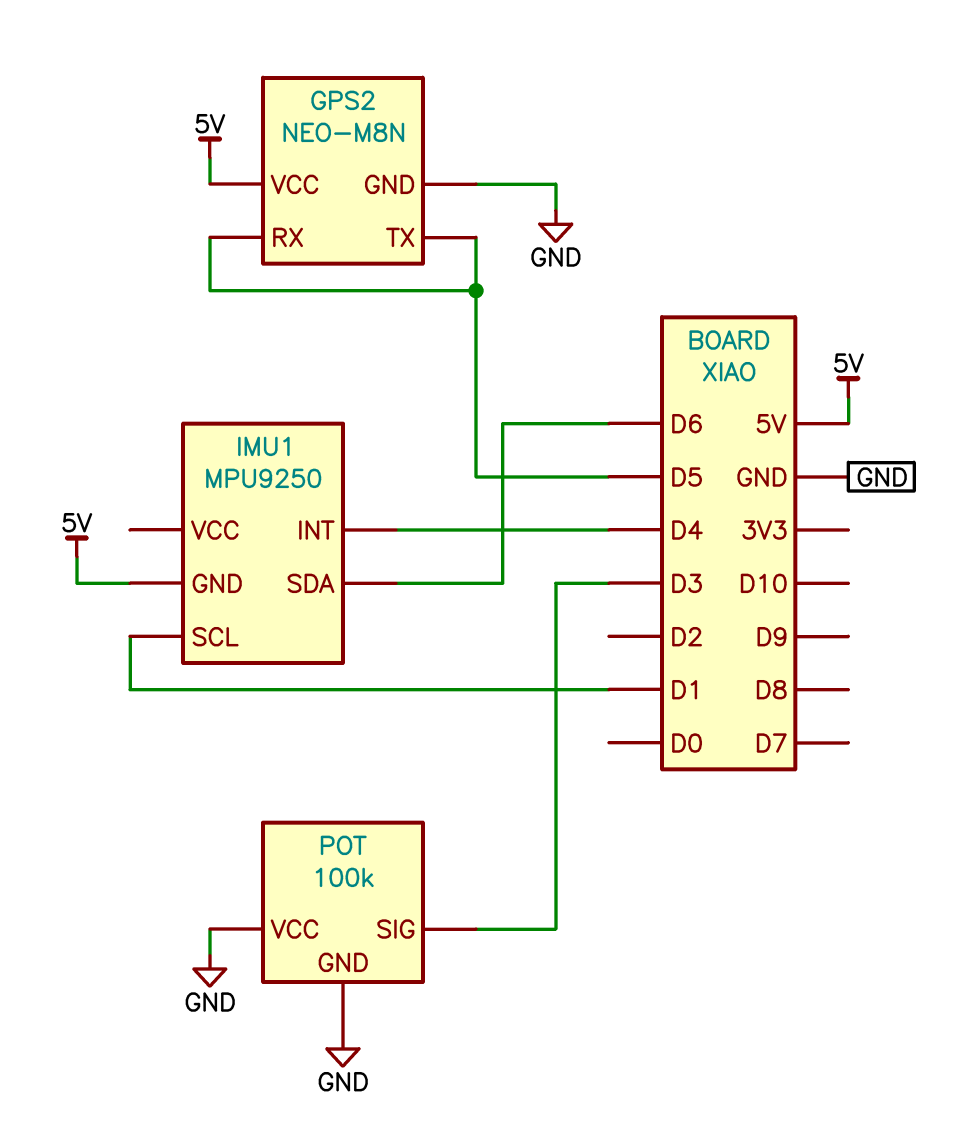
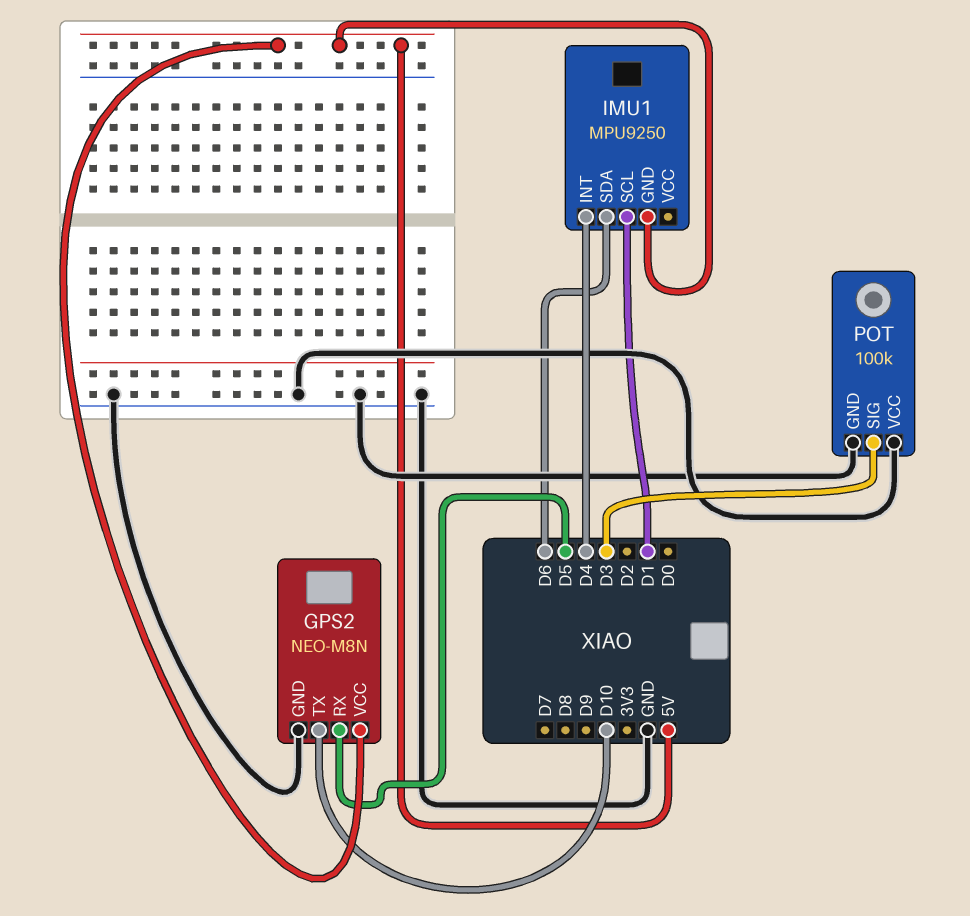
GPS2 pin TX: D5 -> D10

